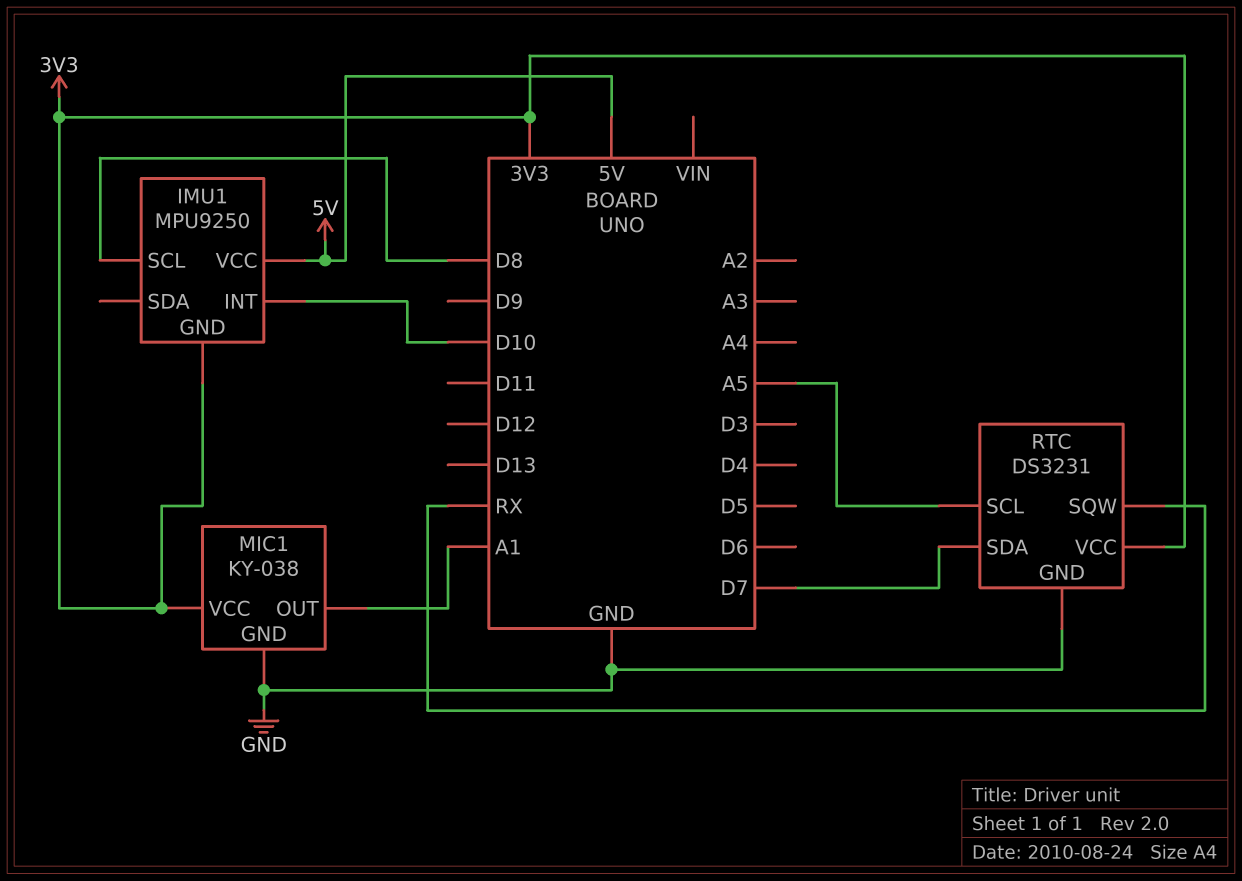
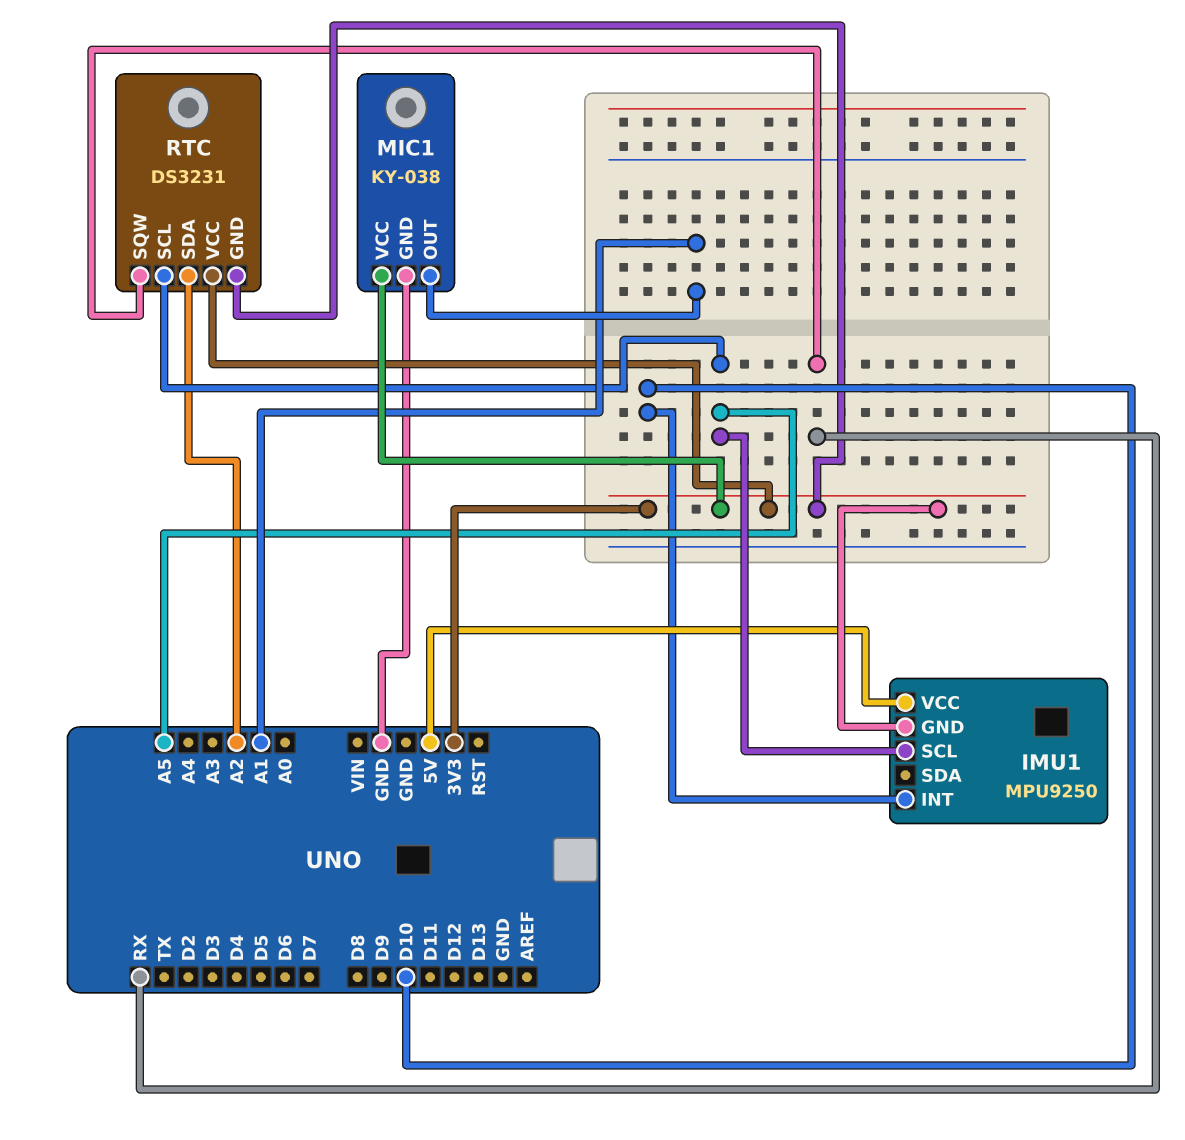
IMU1 pin SCL: D8 -> A5
RTC pin GND: GND -> 3V3
RTC pin SDA: D7 -> A2

